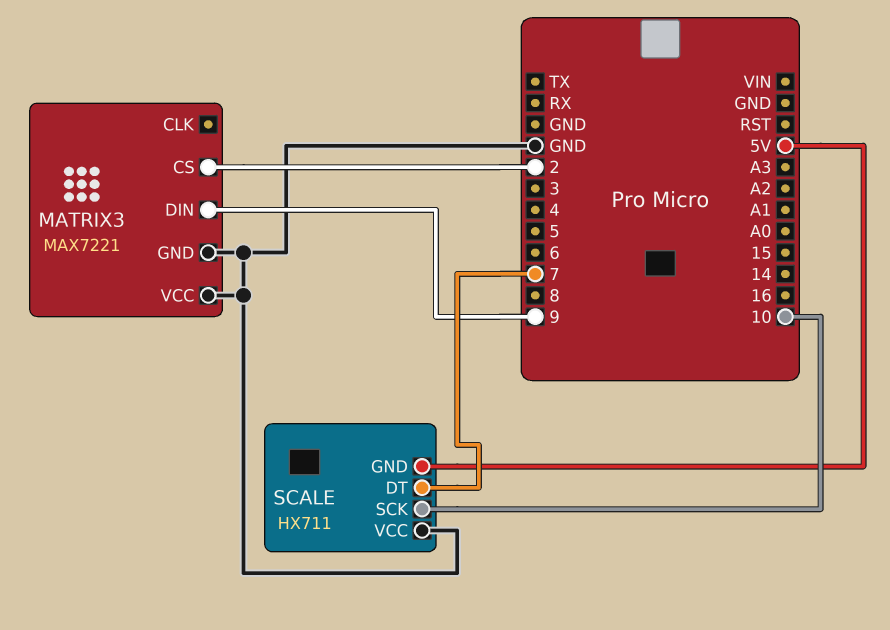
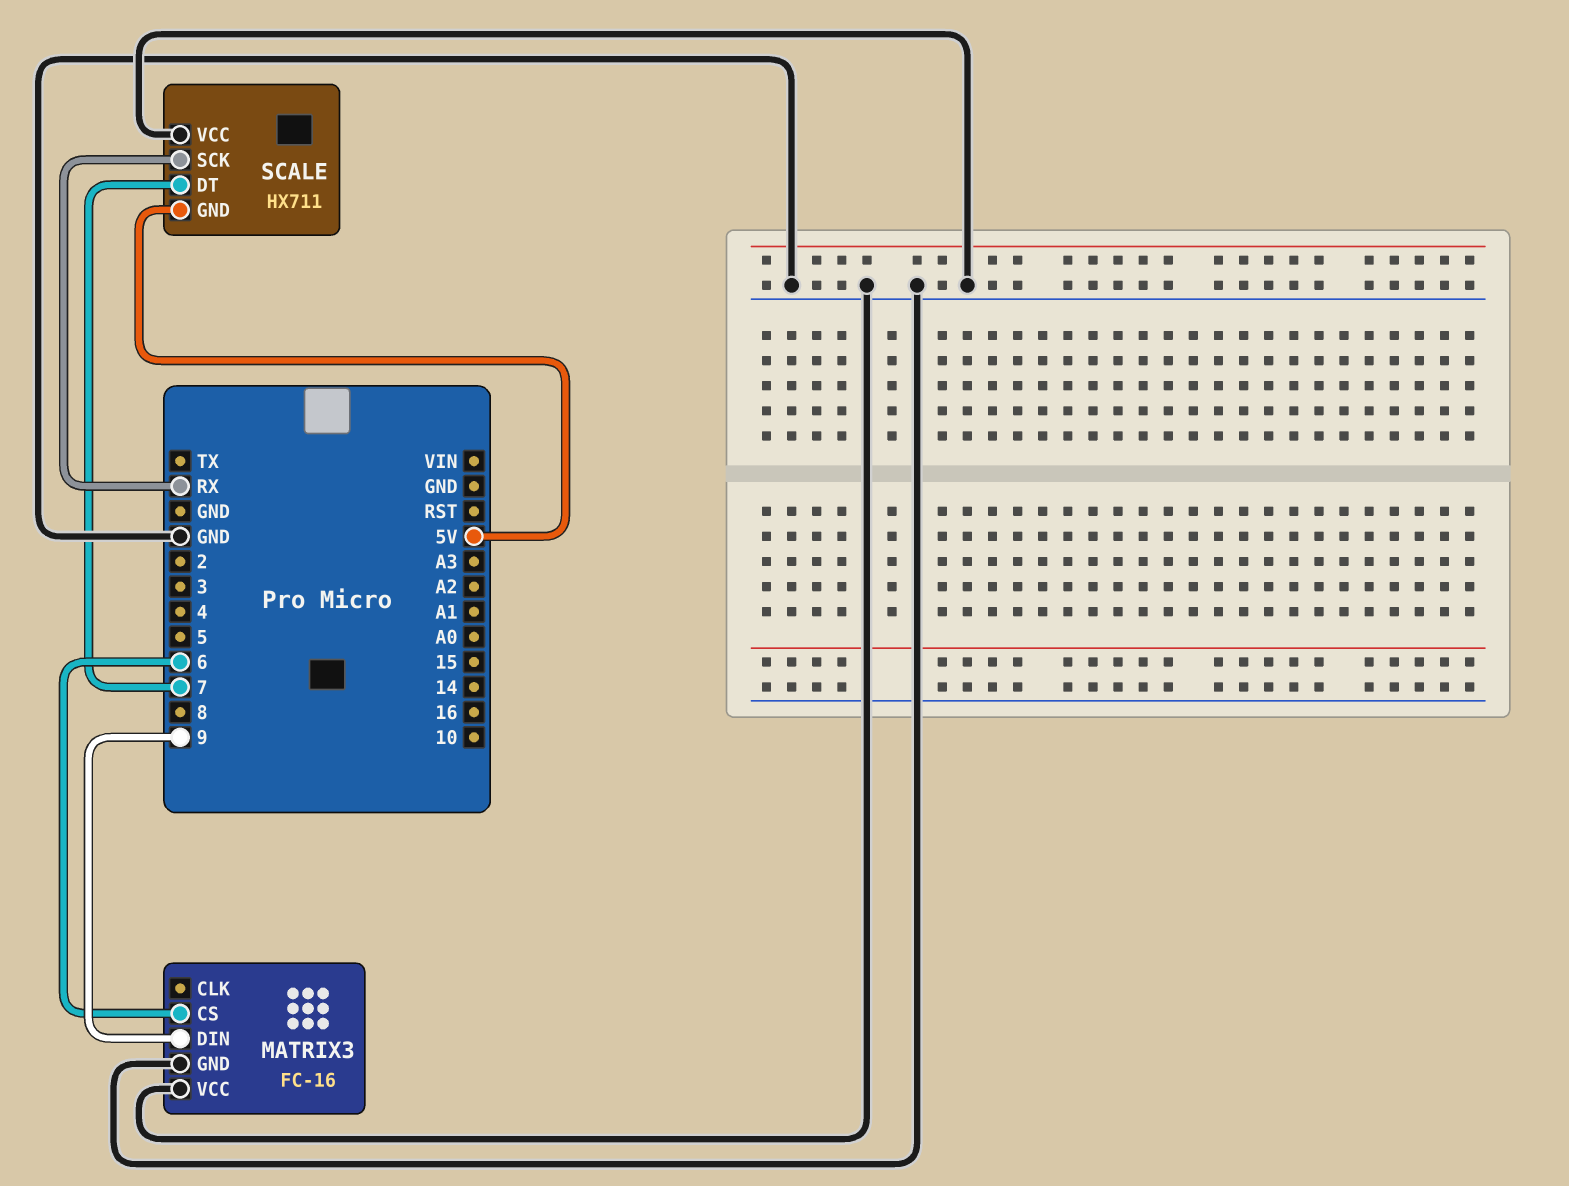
MATRIX3: MAX7221 -> FC-16
MATRIX3 pin CS: 2 -> 6
SCALE pin SCK: 10 -> RX

